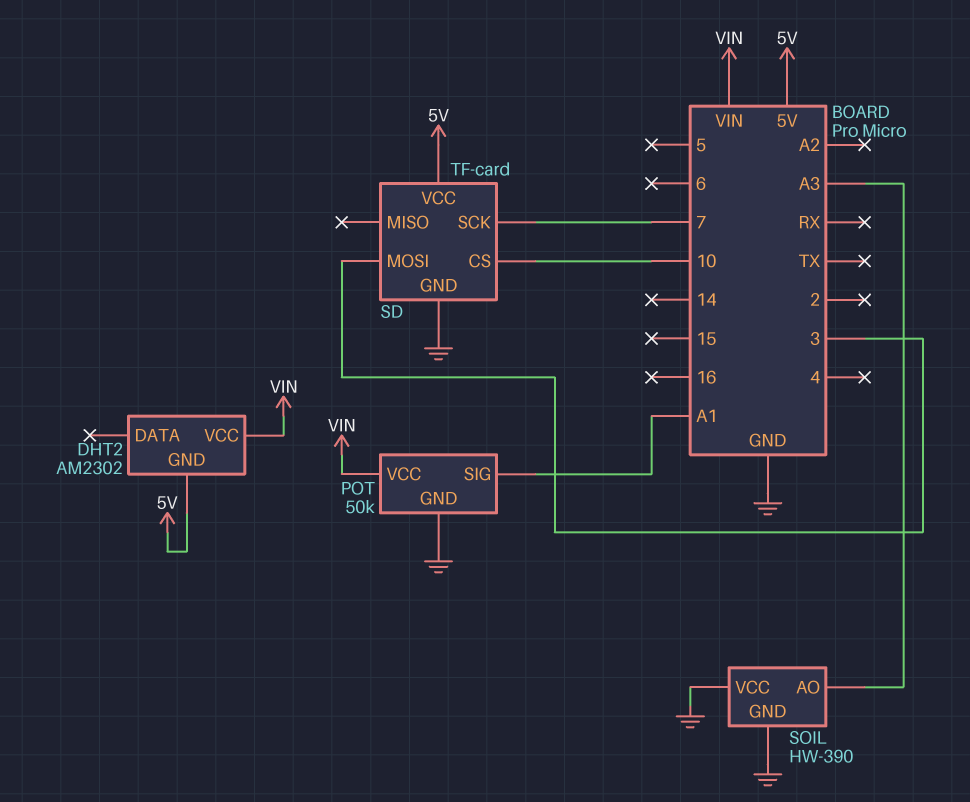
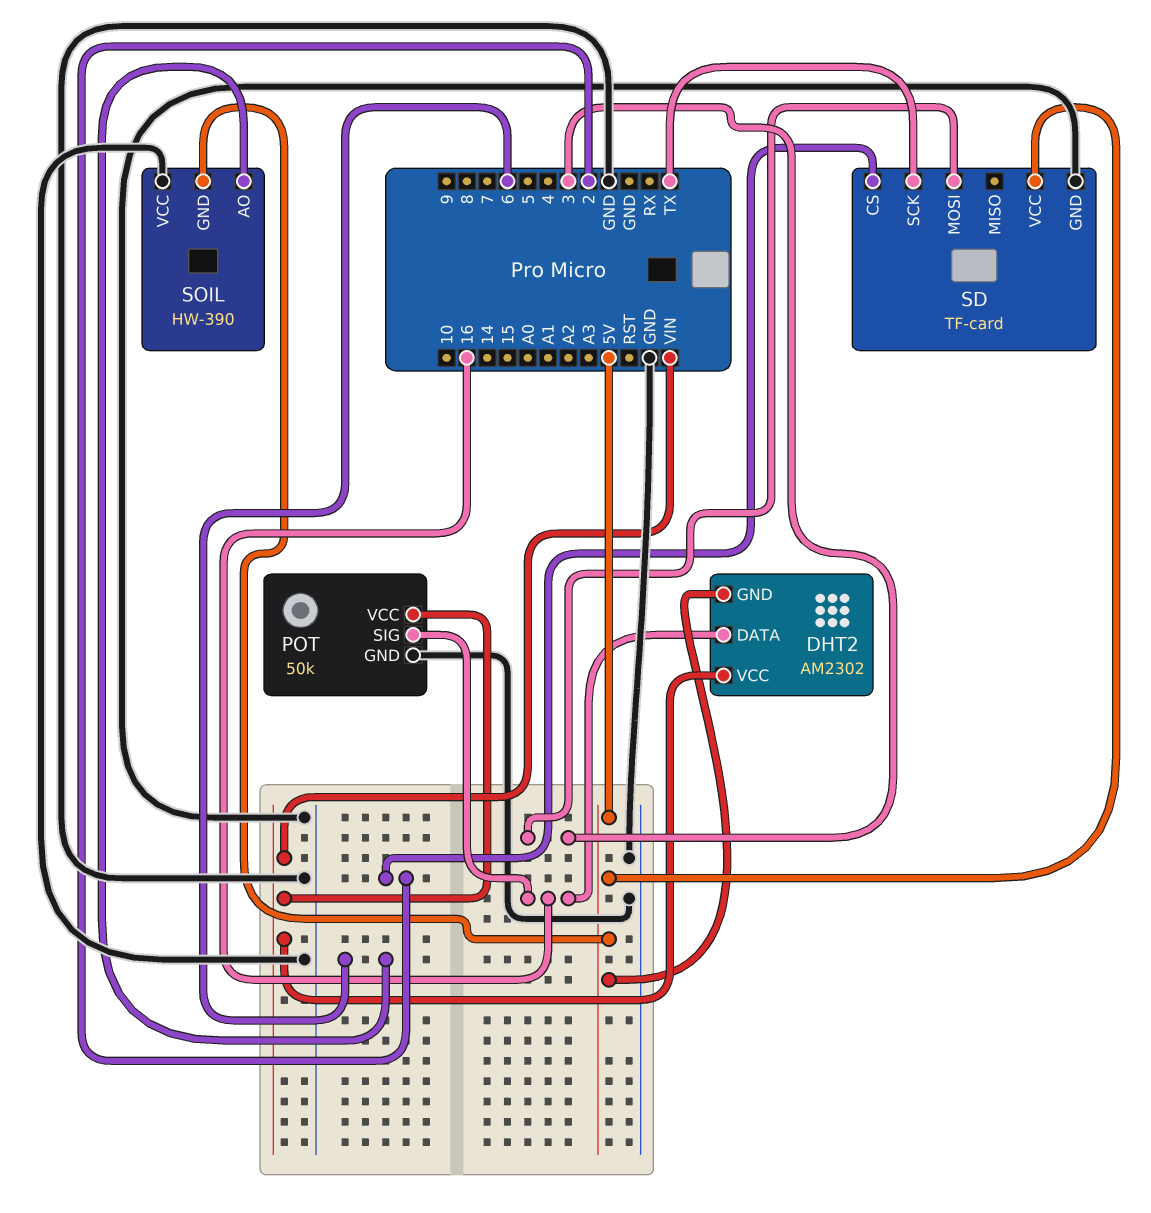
DHT2 pin DATA: none -> 16
POT pin SIG: A1 -> 16
SD pin CS: 10 -> 2
SD pin SCK: 7 -> TX
SOIL pin AO: A3 -> 6
SOIL pin GND: GND -> 5V

